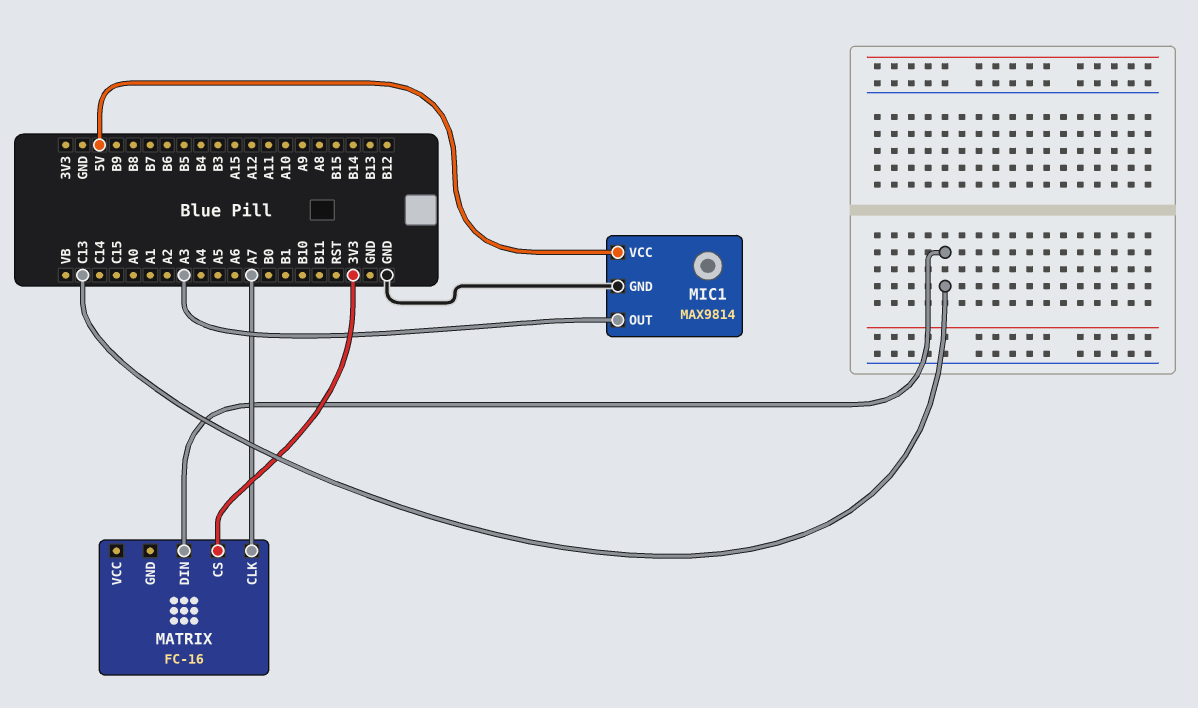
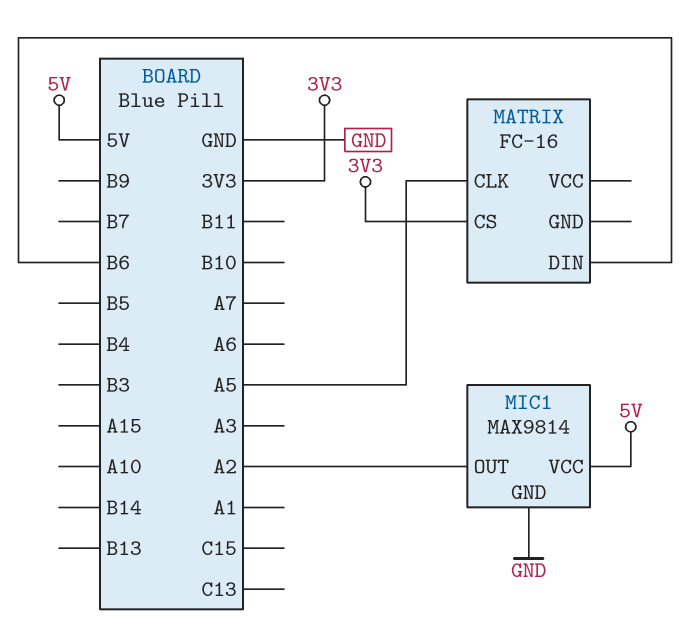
MATRIX pin CLK: A7 -> A5
MATRIX pin DIN: C13 -> B6
MIC1 pin OUT: A3 -> A2

